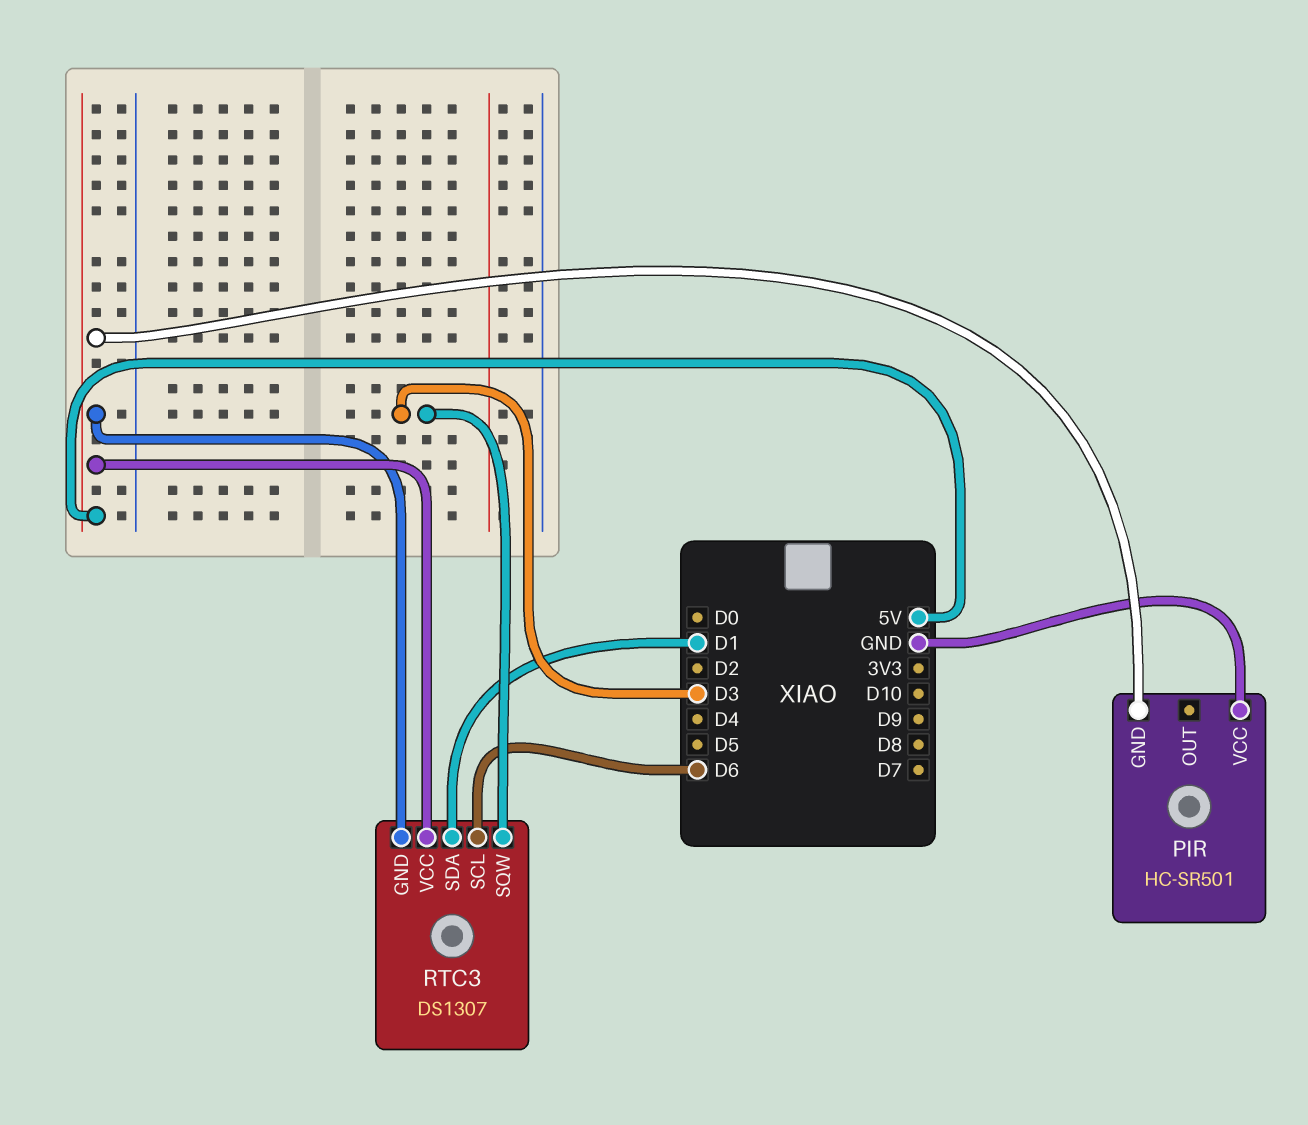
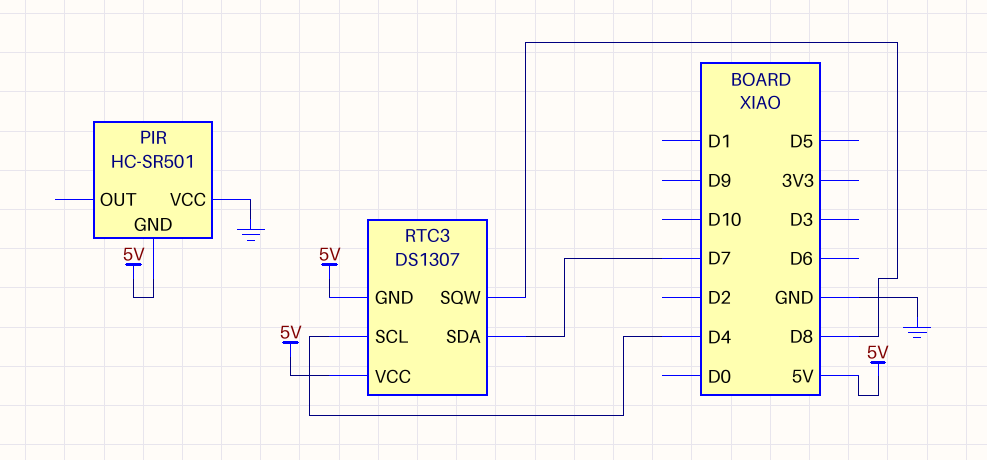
RTC3 pin SCL: D6 -> D4
RTC3 pin SDA: D1 -> D7
RTC3 pin SQW: D3 -> D8

